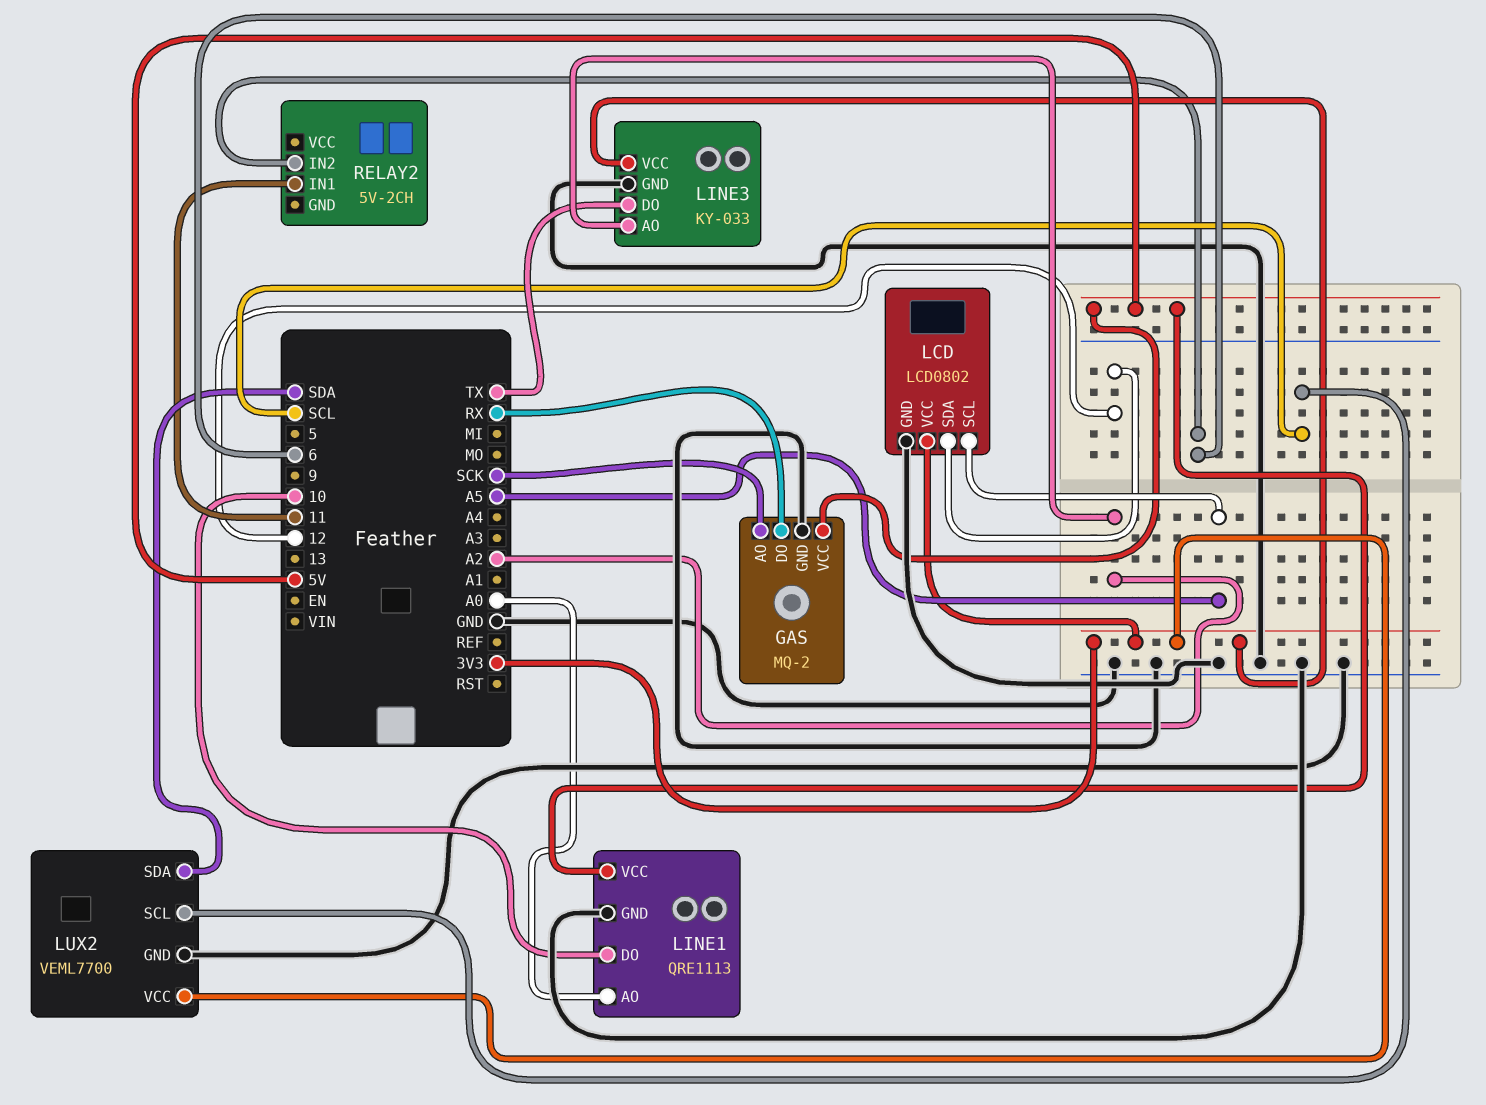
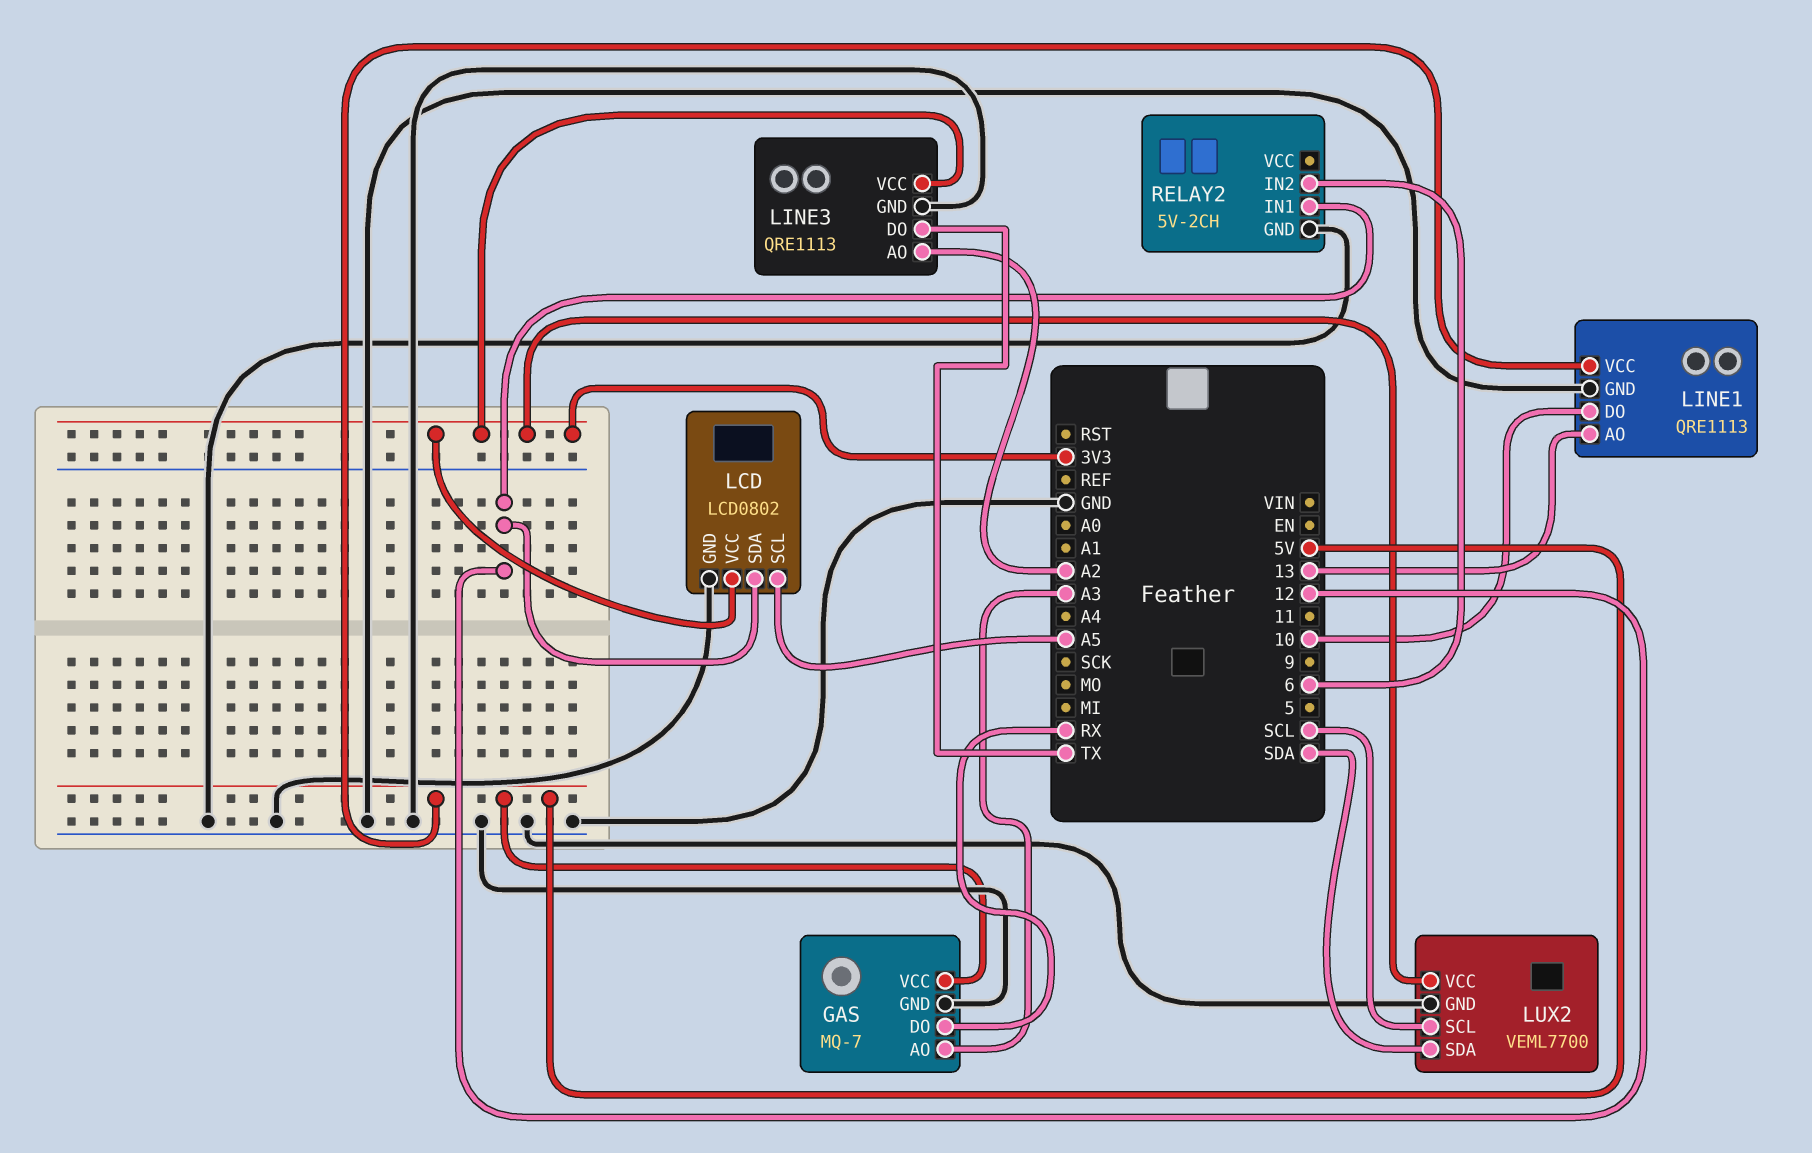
GAS: MQ-2 -> MQ-7
GAS pin AO: SCK -> A3
LINE1 pin AO: A0 -> 13
LINE3: KY-033 -> QRE1113
RELAY2 pin GND: none -> GND
RELAY2 pin IN1: 11 -> 12

